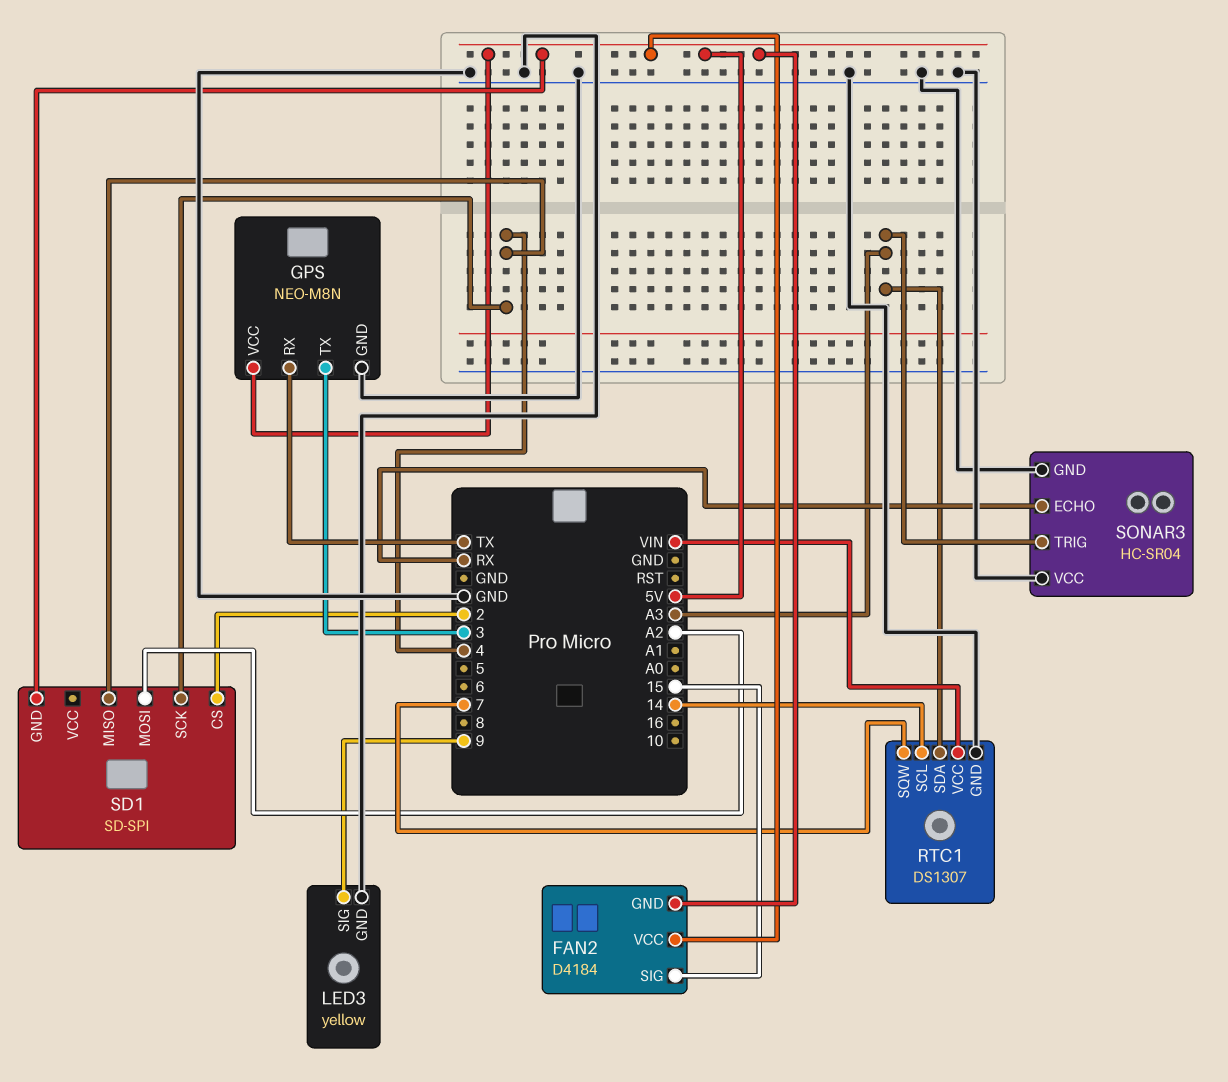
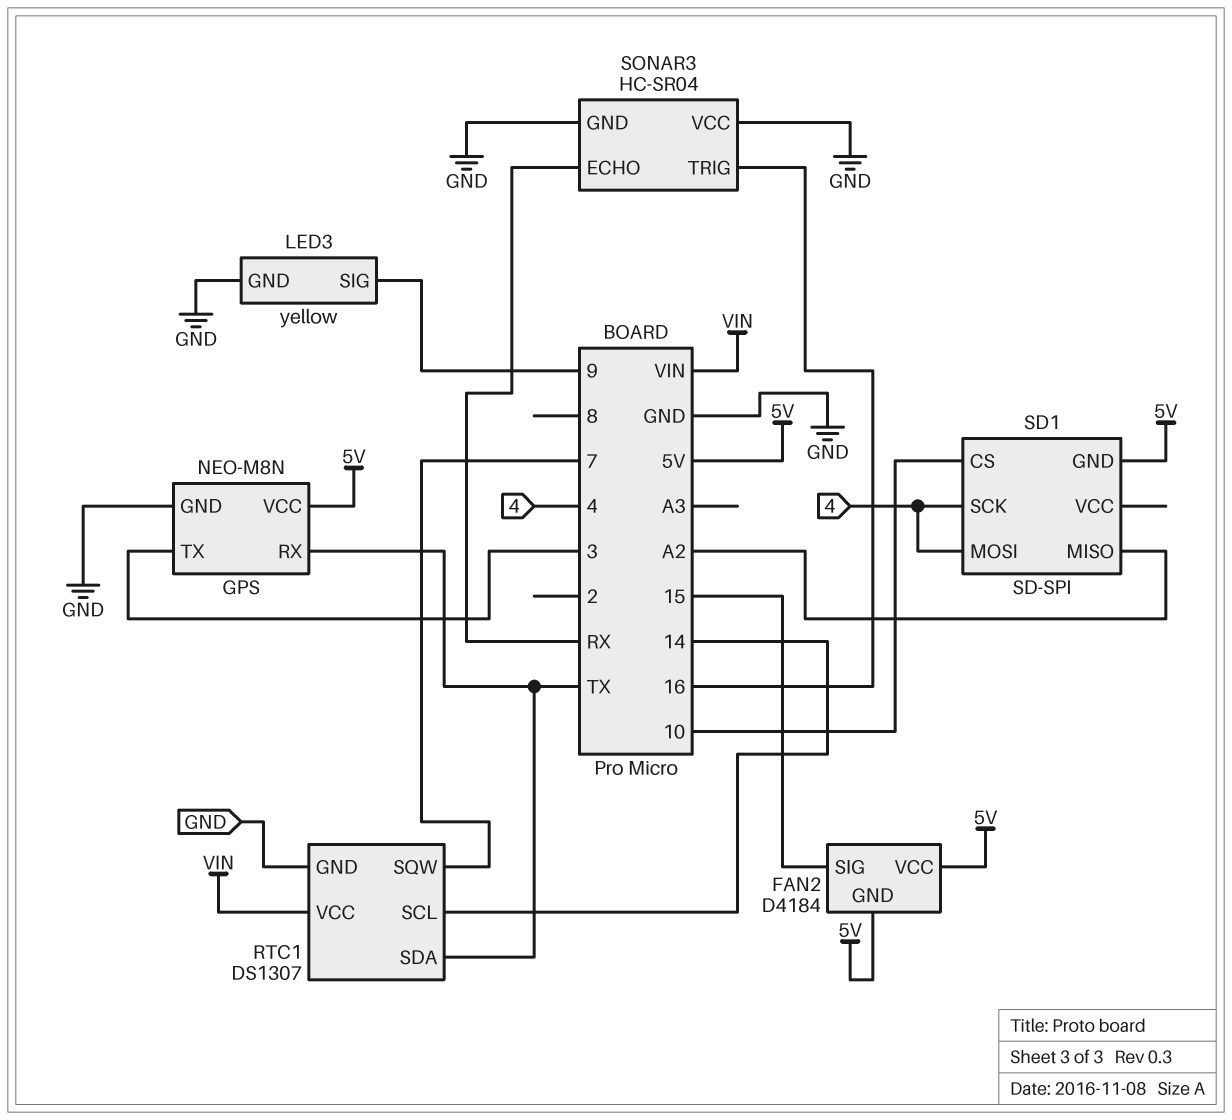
RTC1 pin SDA: A3 -> TX
SD1 pin CS: 2 -> 10
SD1 pin MISO: 4 -> A2
SD1 pin MOSI: A2 -> 4
SONAR3 pin TRIG: A3 -> 16

